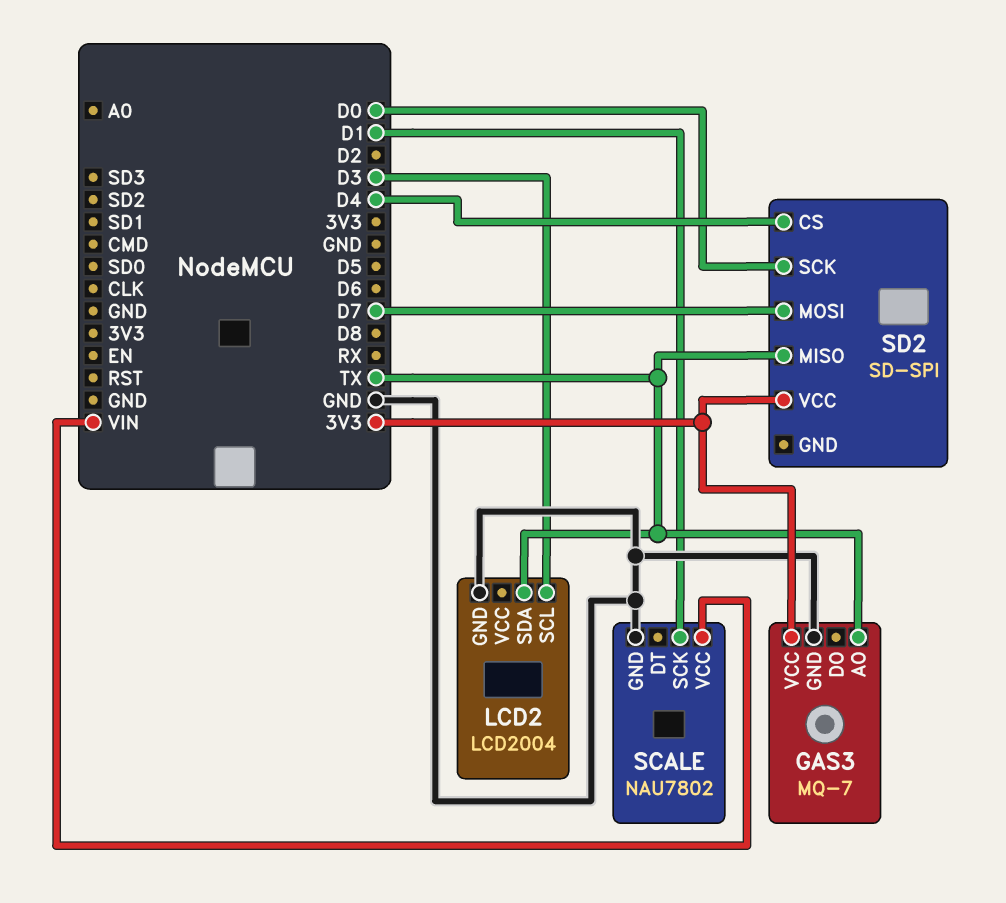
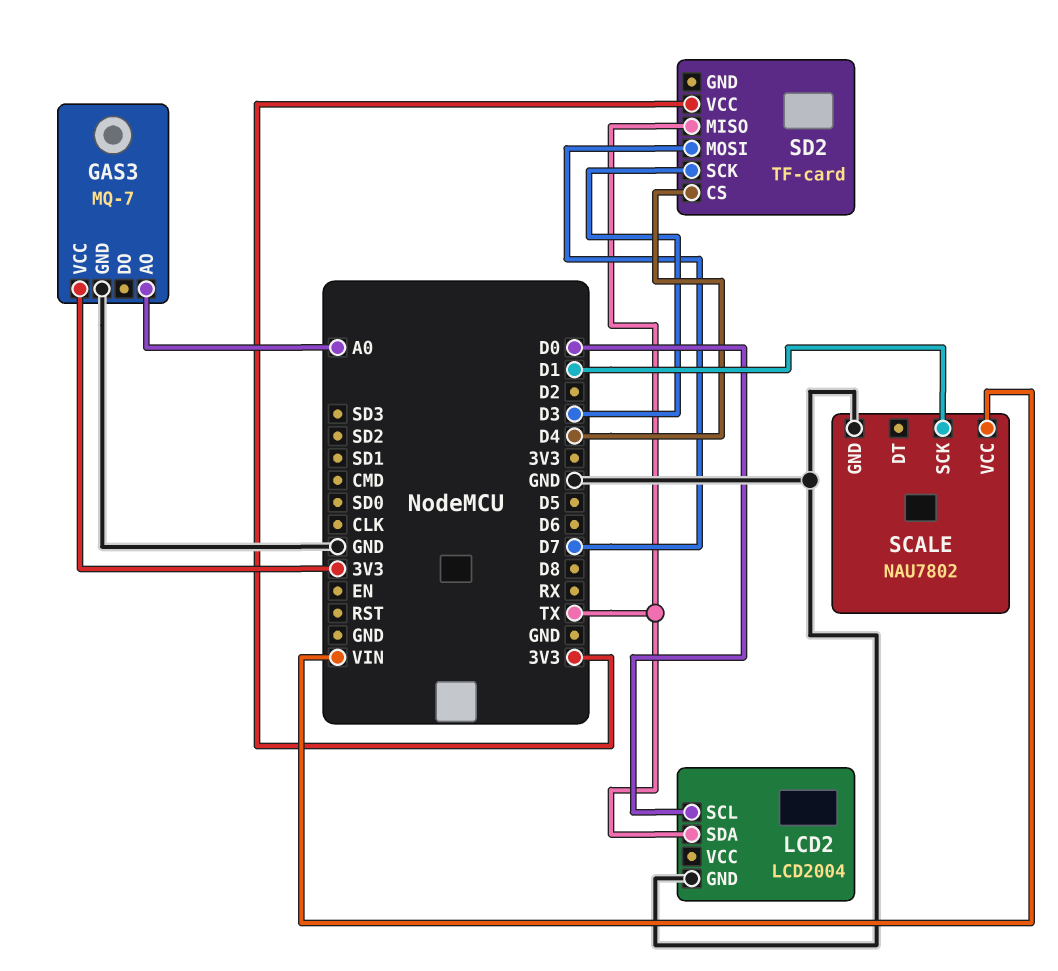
GAS3 pin AO: TX -> A0
LCD2 pin SCL: D3 -> D0
SD2: SD-SPI -> TF-card
SD2 pin SCK: D0 -> D3

